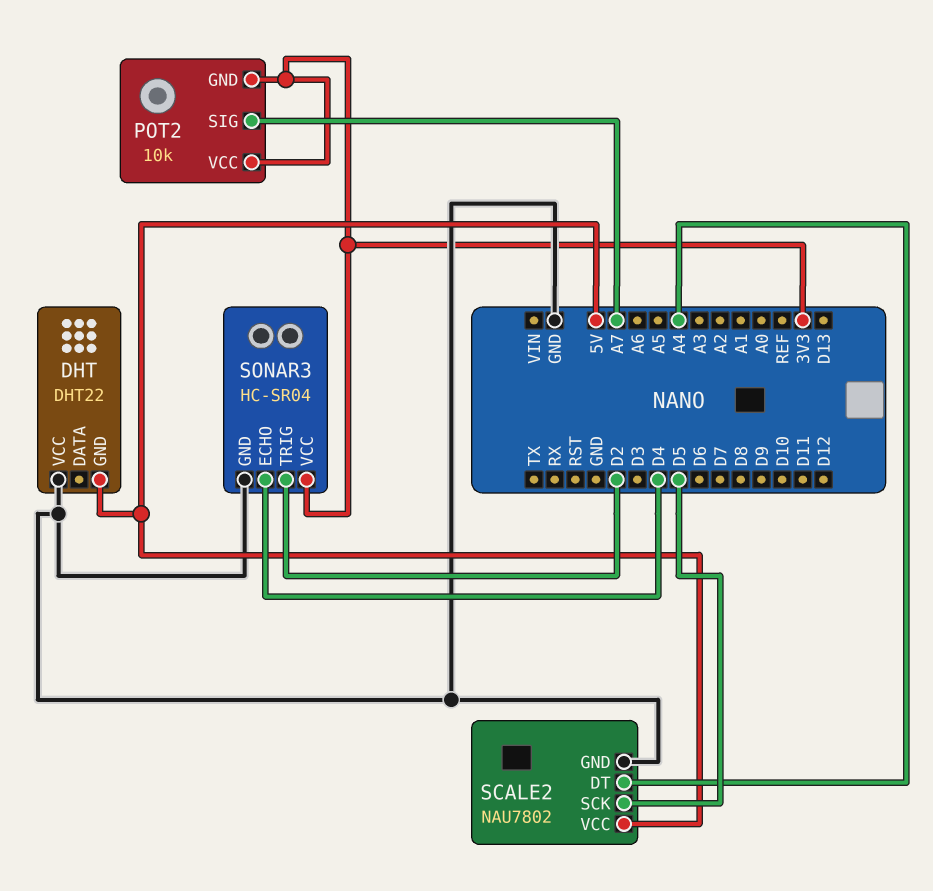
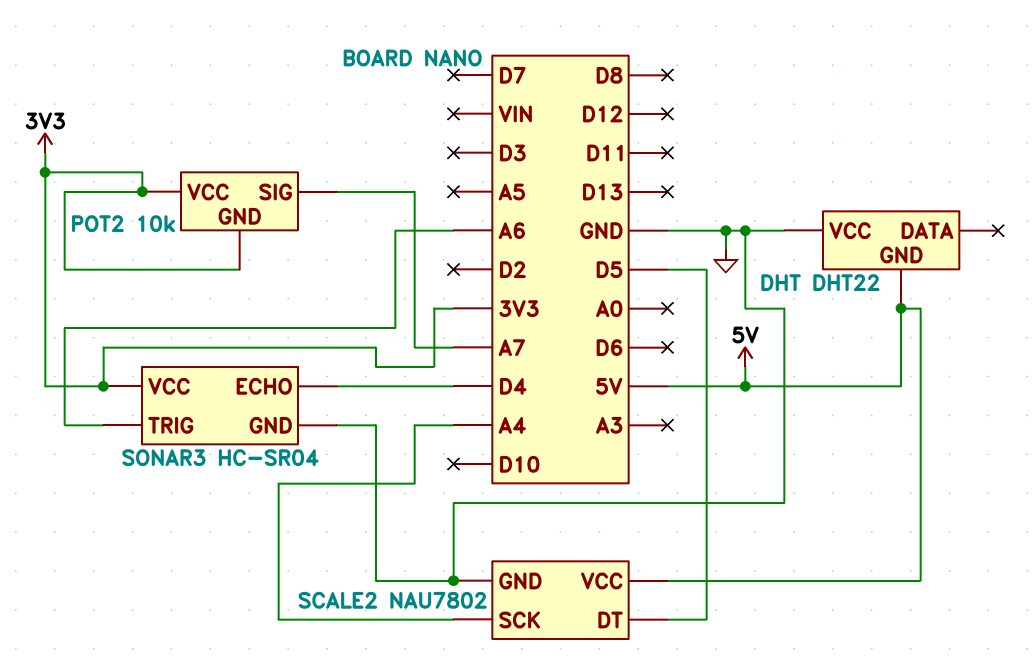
SCALE2 pin DT: A4 -> D5
SCALE2 pin SCK: D5 -> A4
SONAR3 pin TRIG: D2 -> A6

